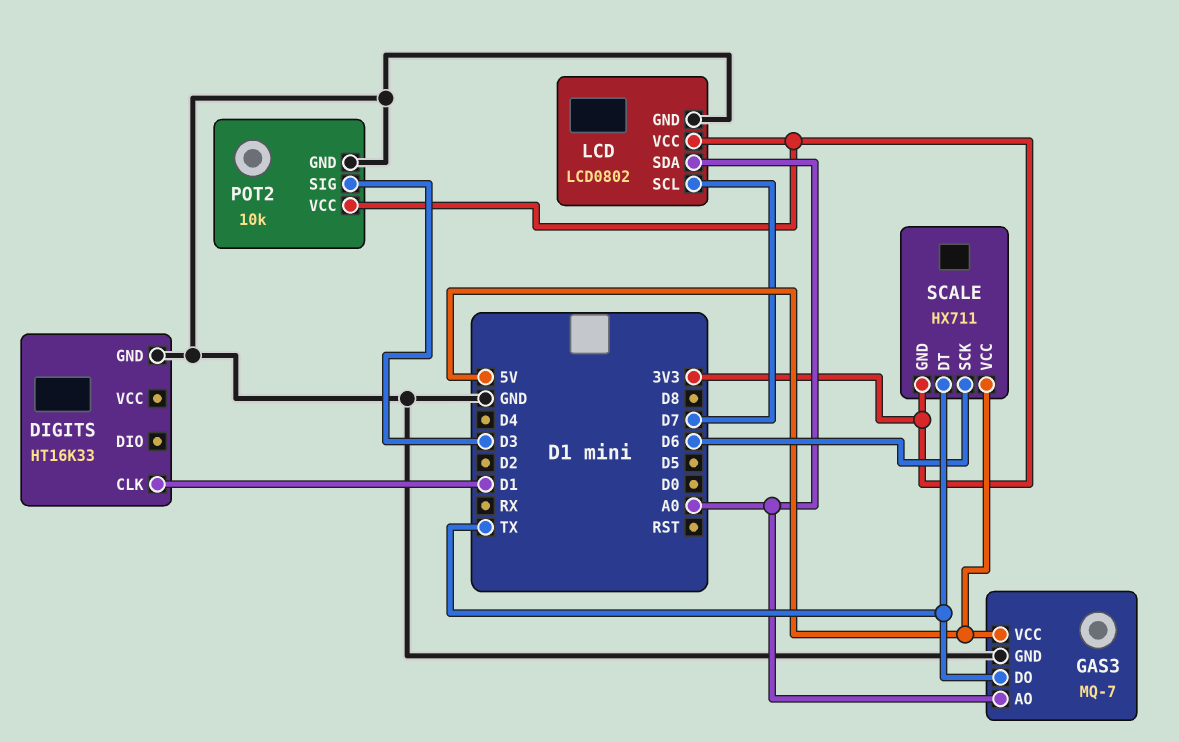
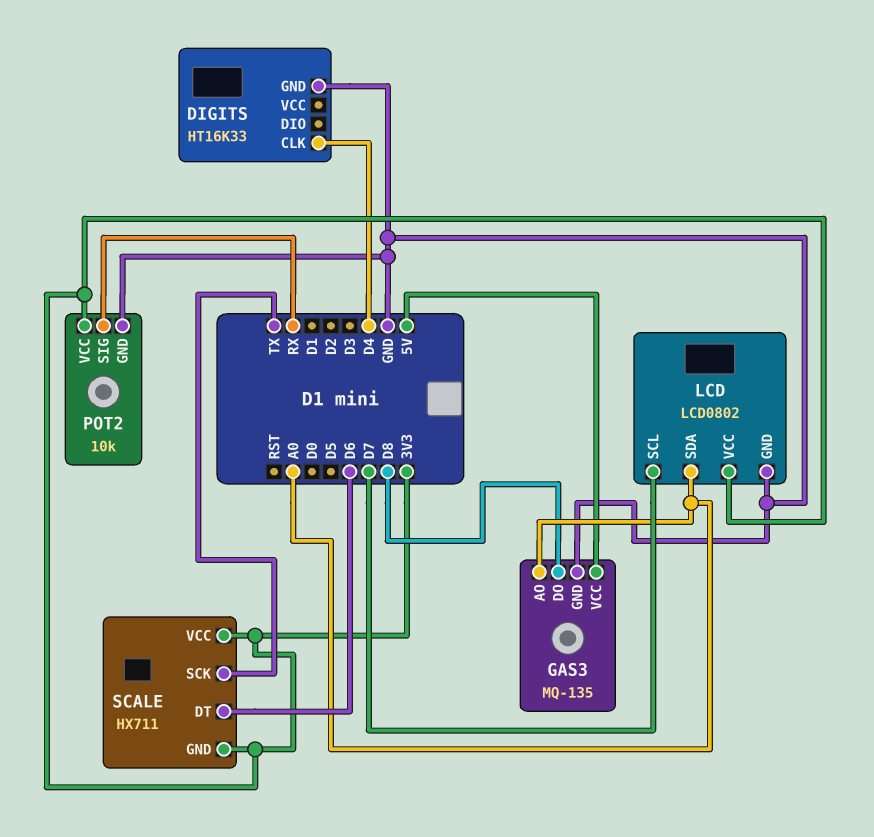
DIGITS pin CLK: D1 -> D4
GAS3: MQ-7 -> MQ-135
GAS3 pin DO: TX -> D8
POT2 pin SIG: D3 -> RX
SCALE pin DT: TX -> D6
SCALE pin SCK: D6 -> TX
SCALE pin VCC: 5V -> 3V3

